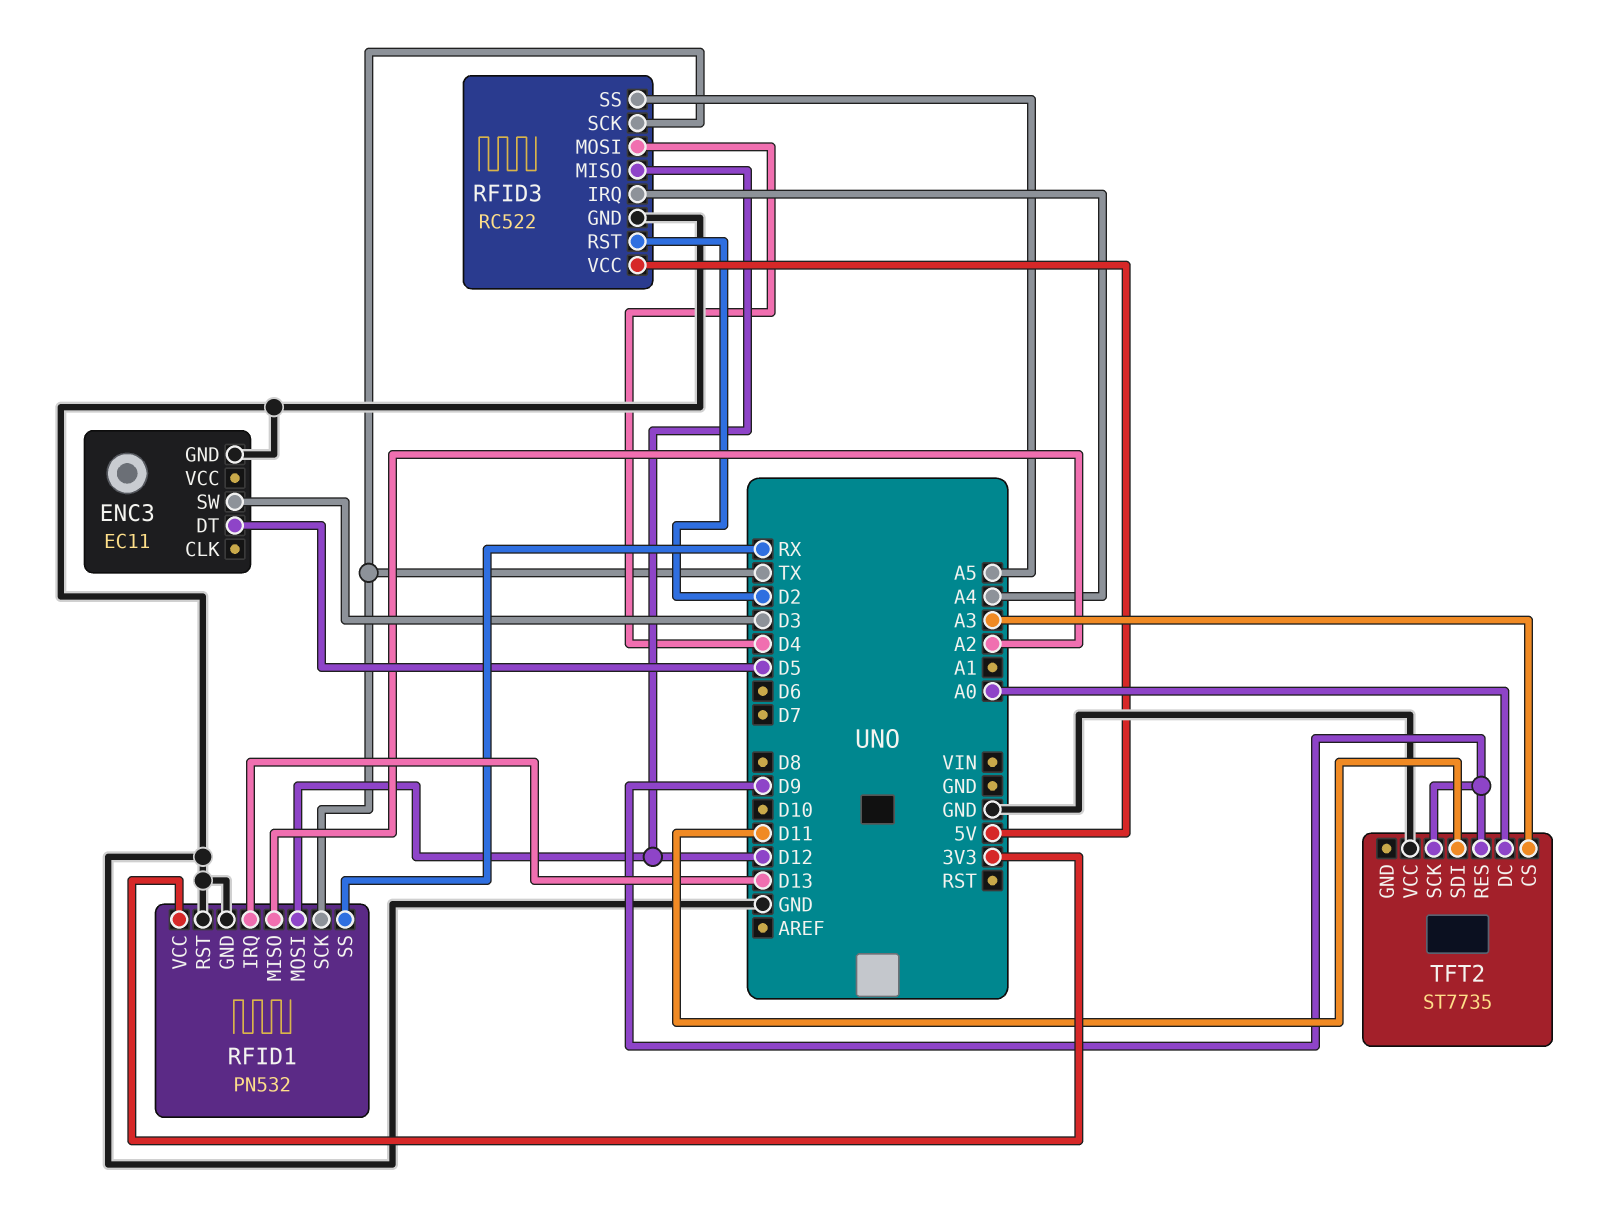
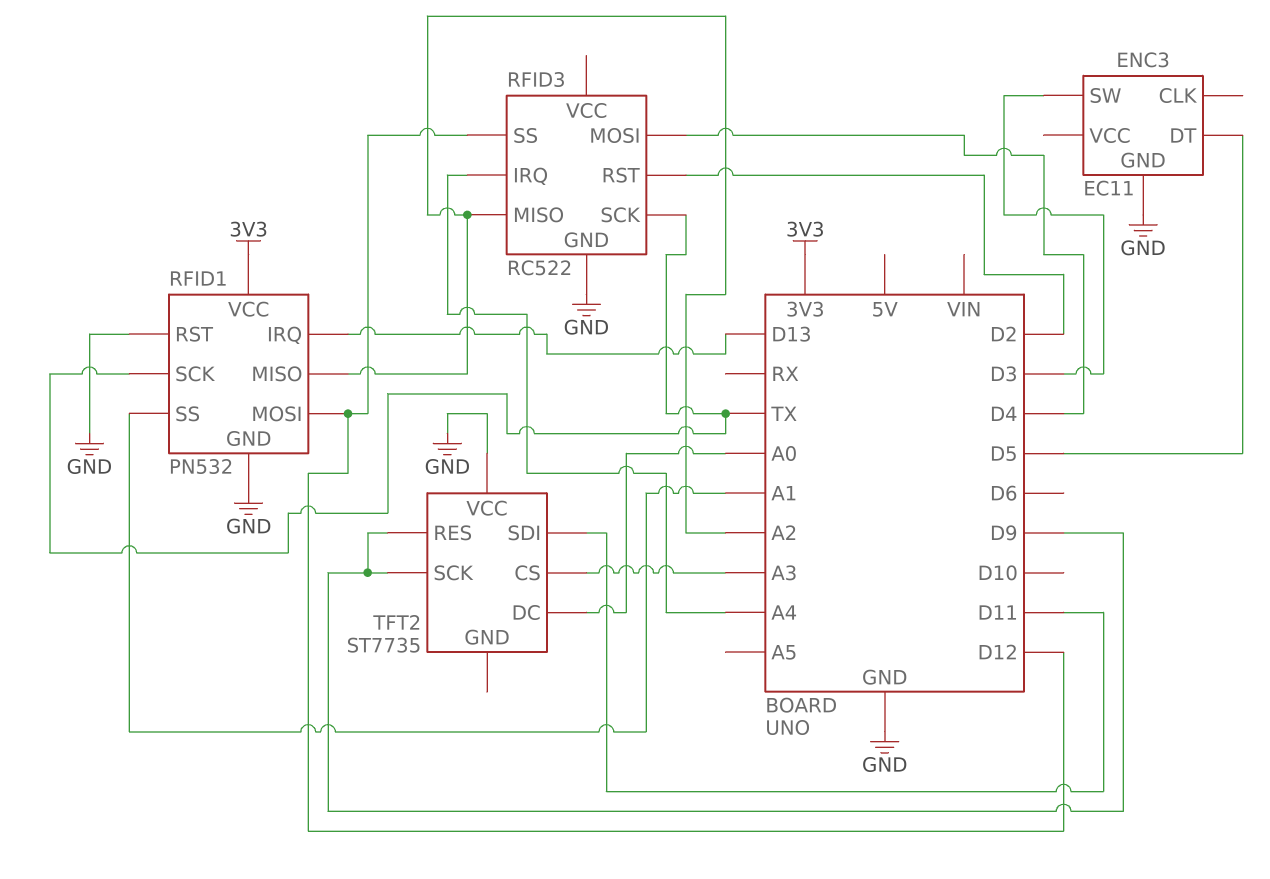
RFID1 pin SS: RX -> A1
RFID3 pin MISO: D12 -> A2
RFID3 pin SS: A5 -> D12
RFID3 pin VCC: 5V -> none

